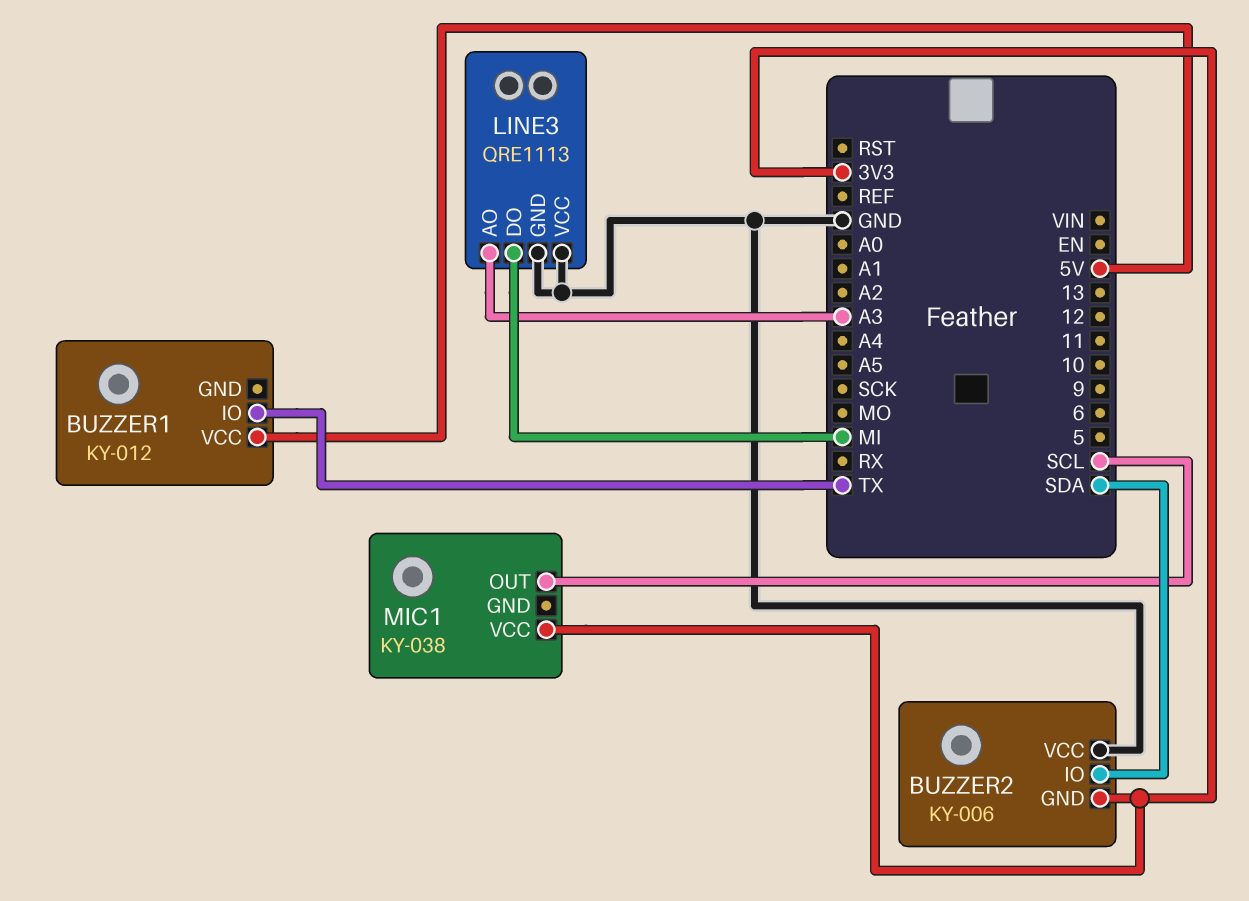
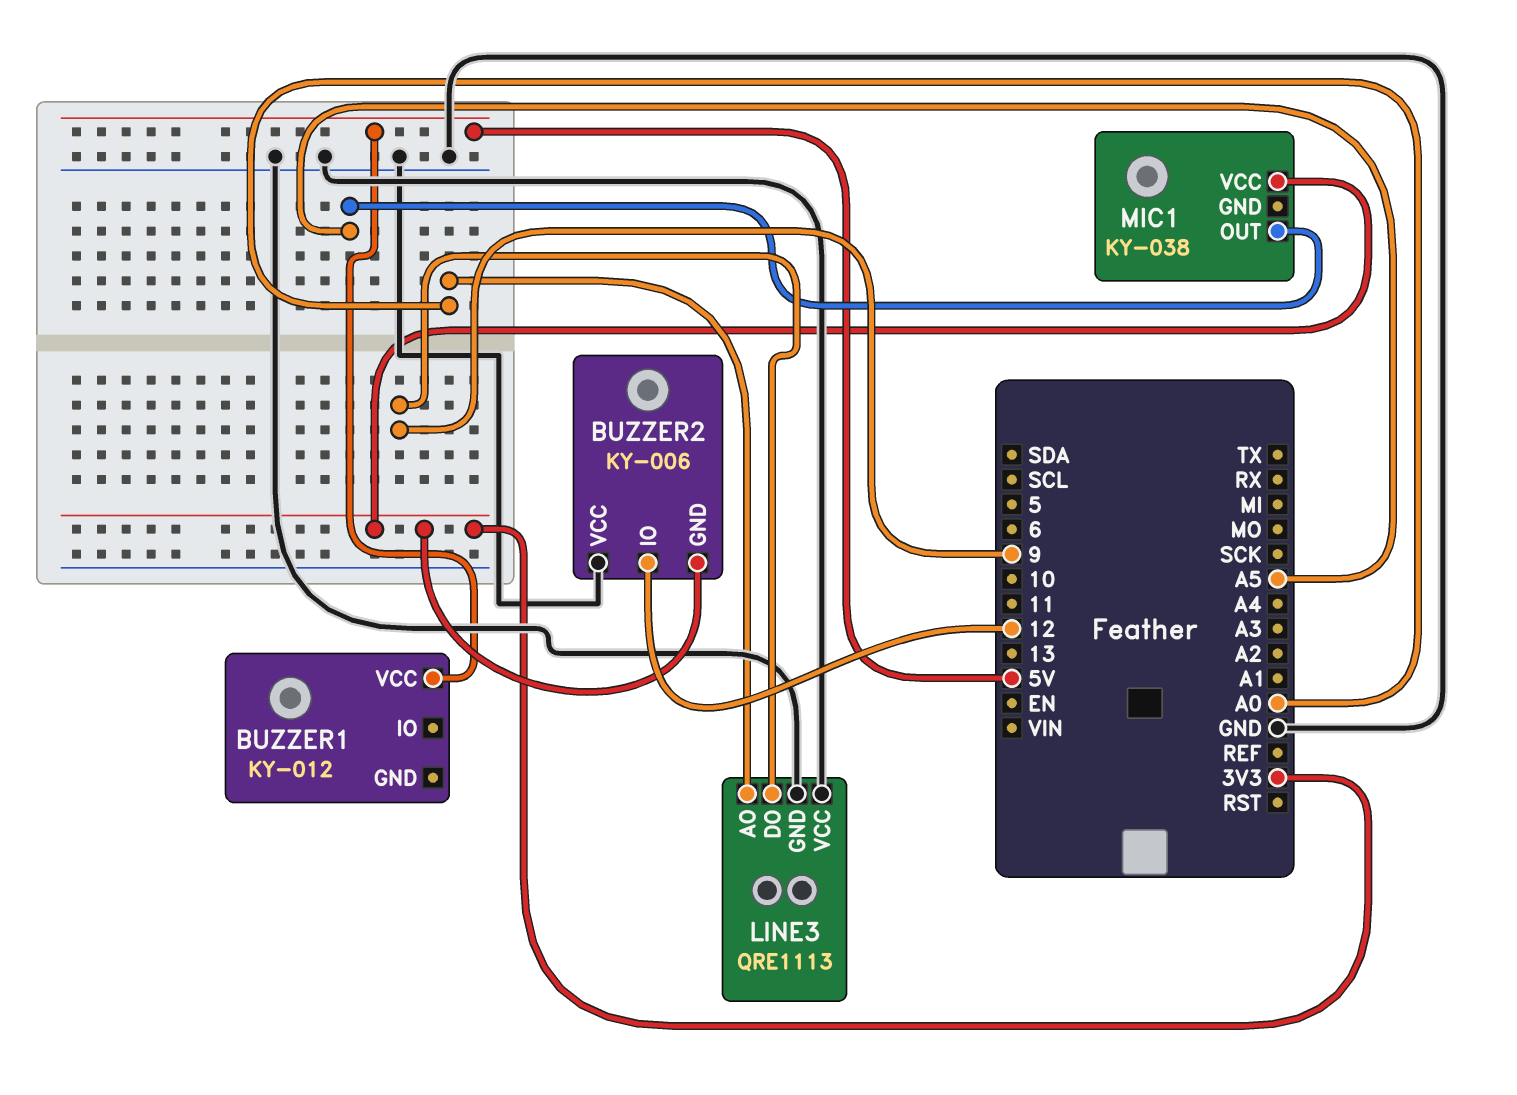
BUZZER1 pin IO: TX -> none
BUZZER2 pin IO: SDA -> 12
LINE3 pin AO: A3 -> A0
LINE3 pin DO: MI -> 9
MIC1 pin OUT: SCL -> A5

